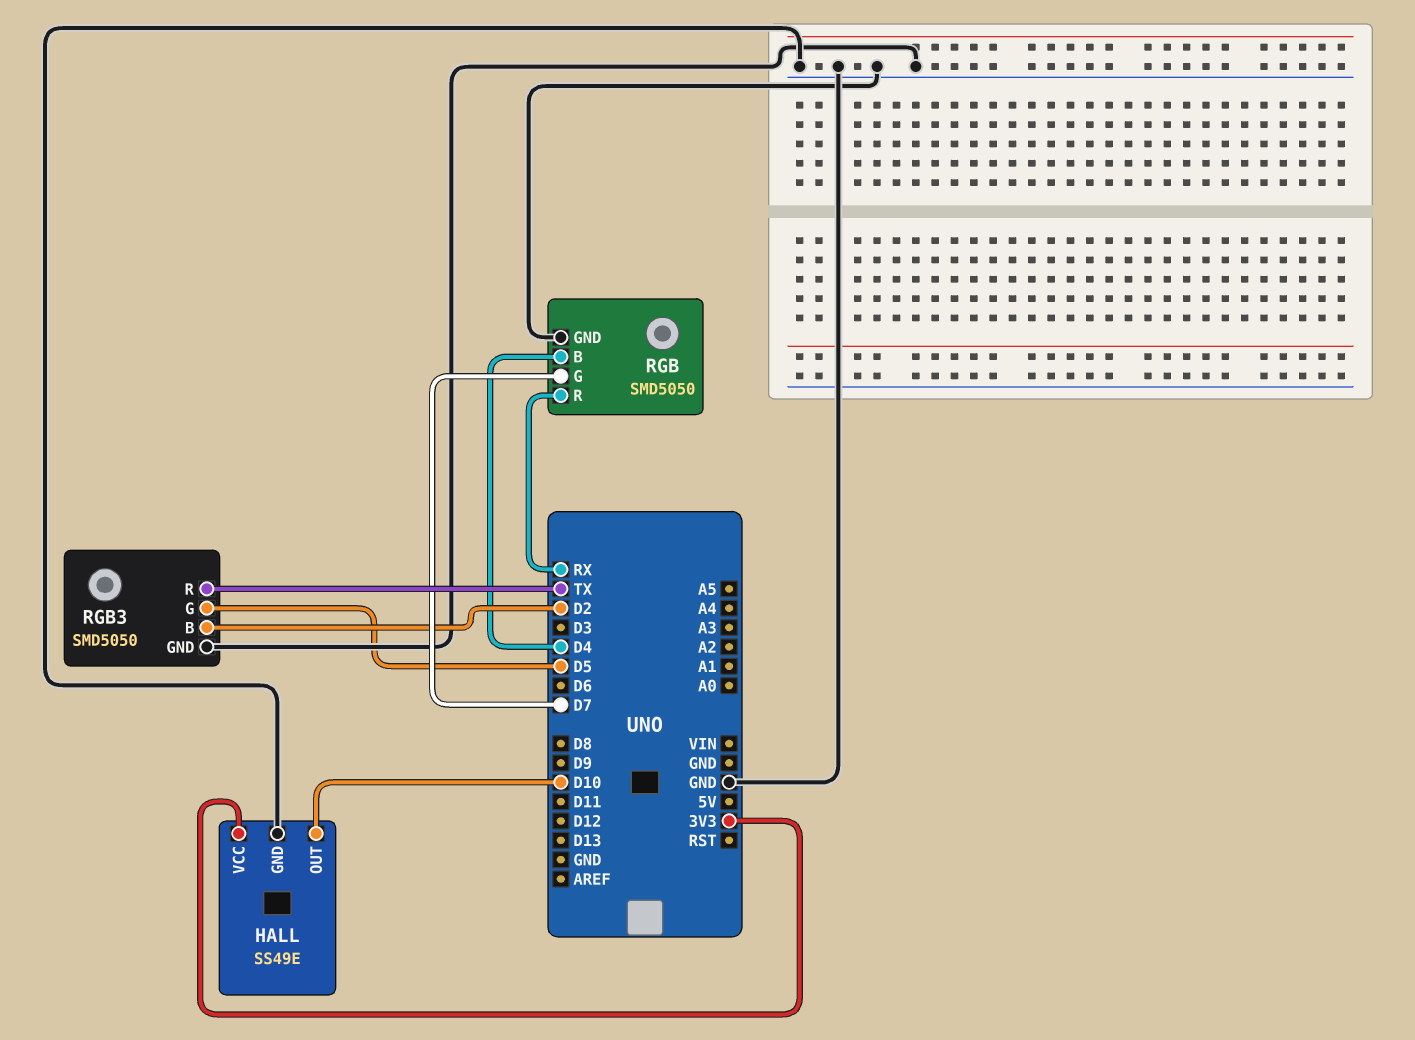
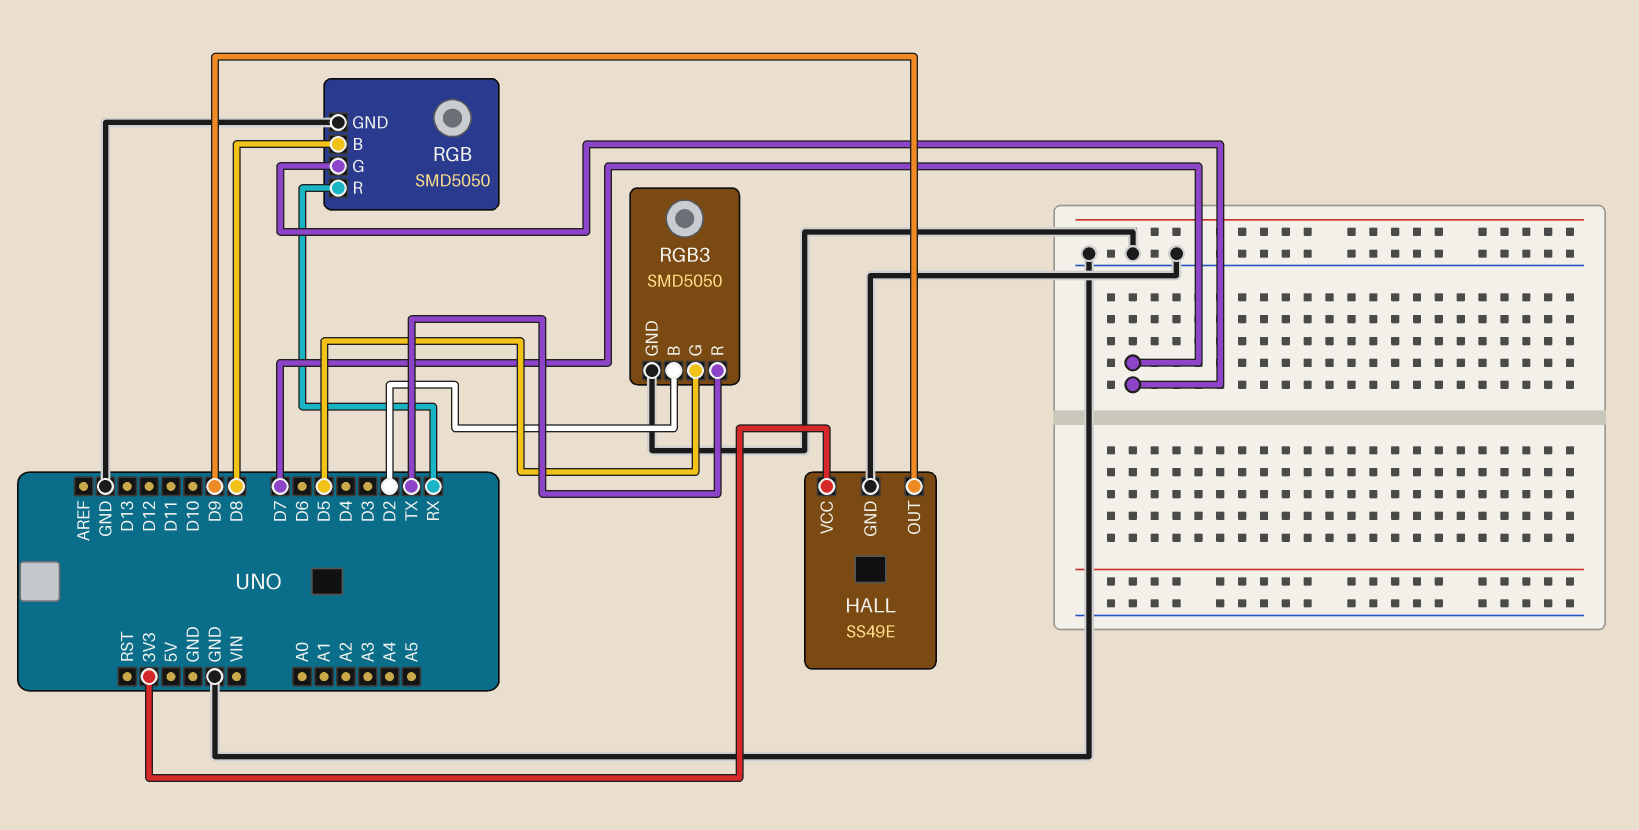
HALL pin OUT: D10 -> D9
RGB pin B: D4 -> D8

